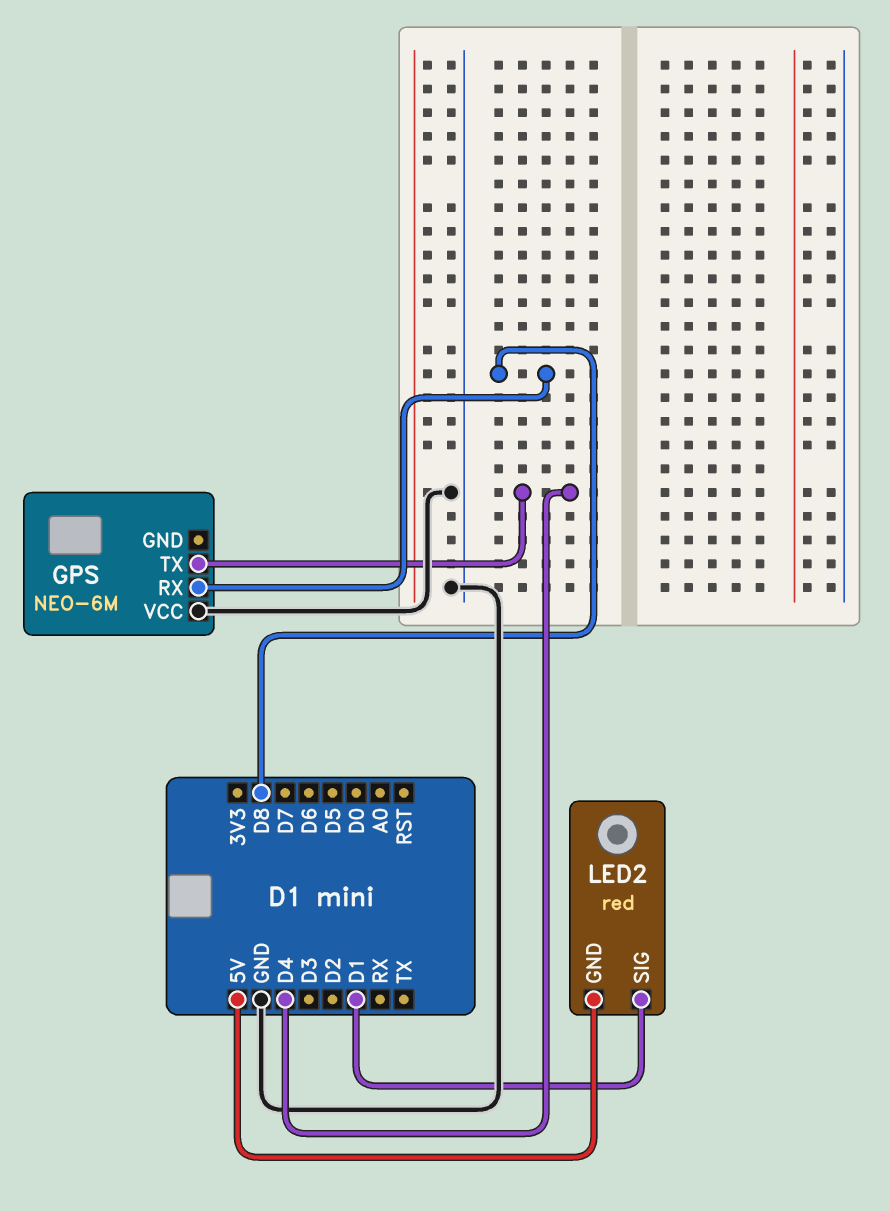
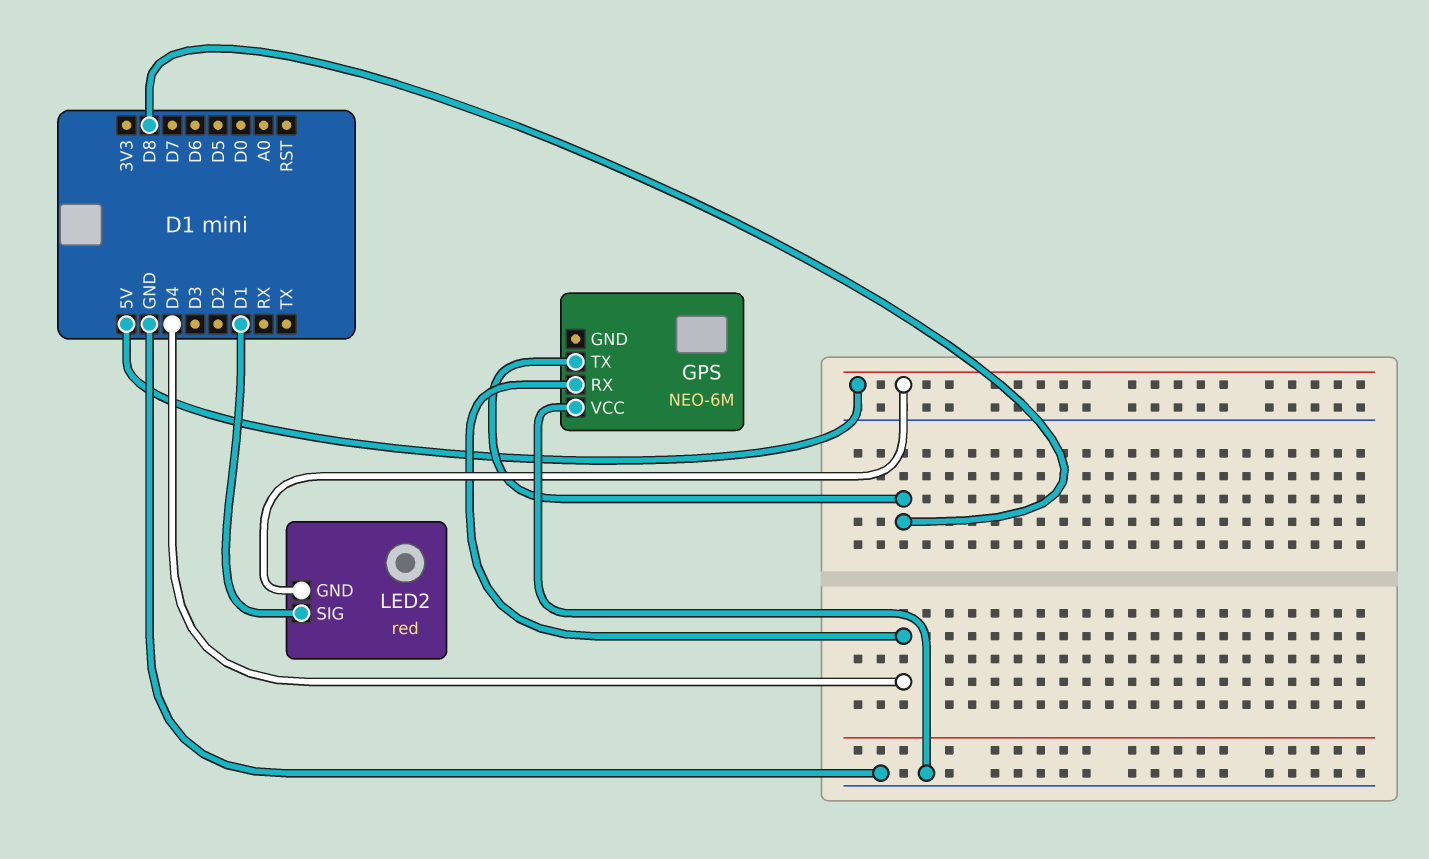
GPS pin RX: D8 -> D4
GPS pin TX: D4 -> D8

